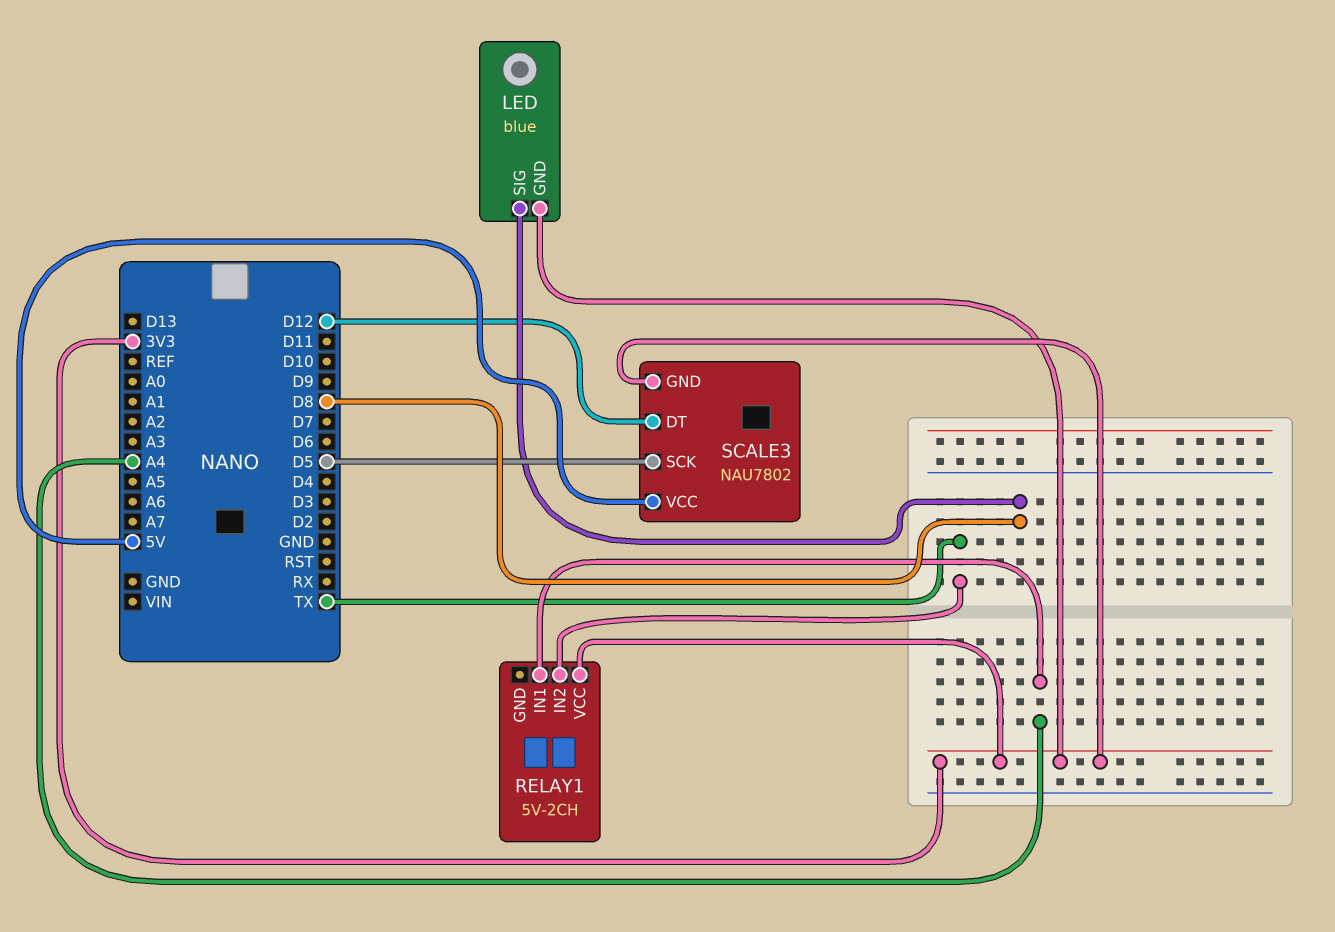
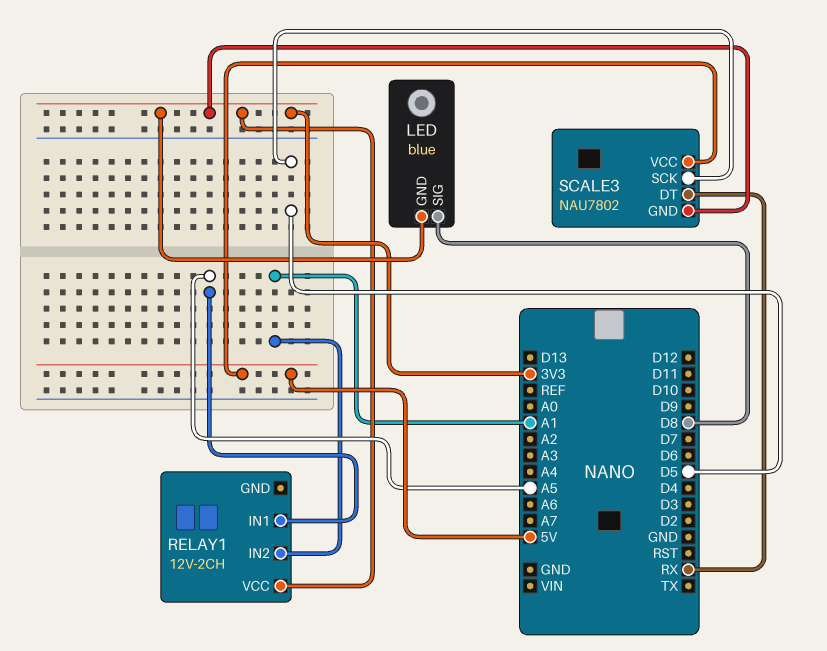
RELAY1: 5V-2CH -> 12V-2CH
RELAY1 pin IN1: A4 -> A5
RELAY1 pin IN2: TX -> A1
SCALE3 pin DT: D12 -> RX

